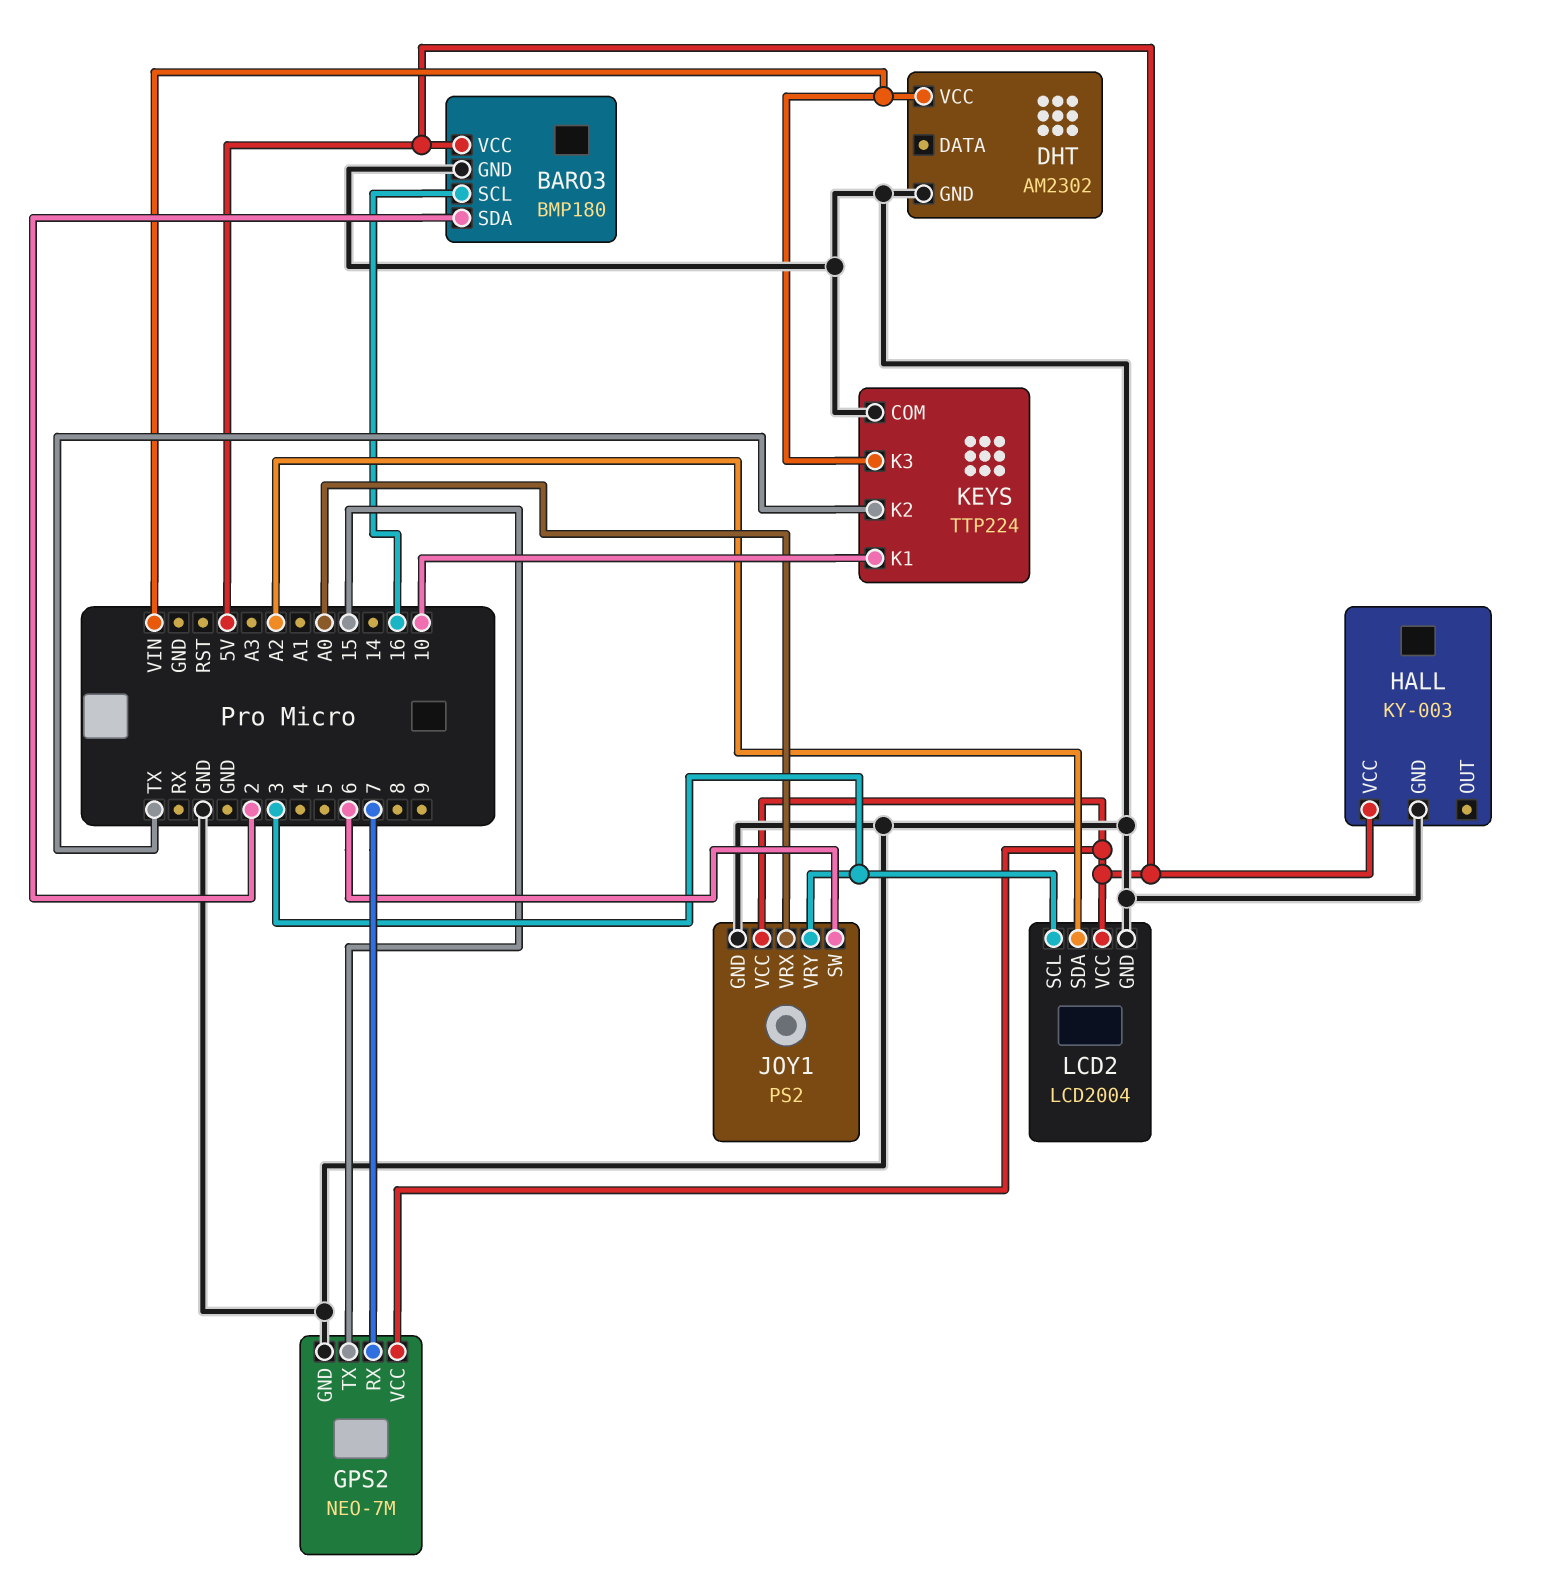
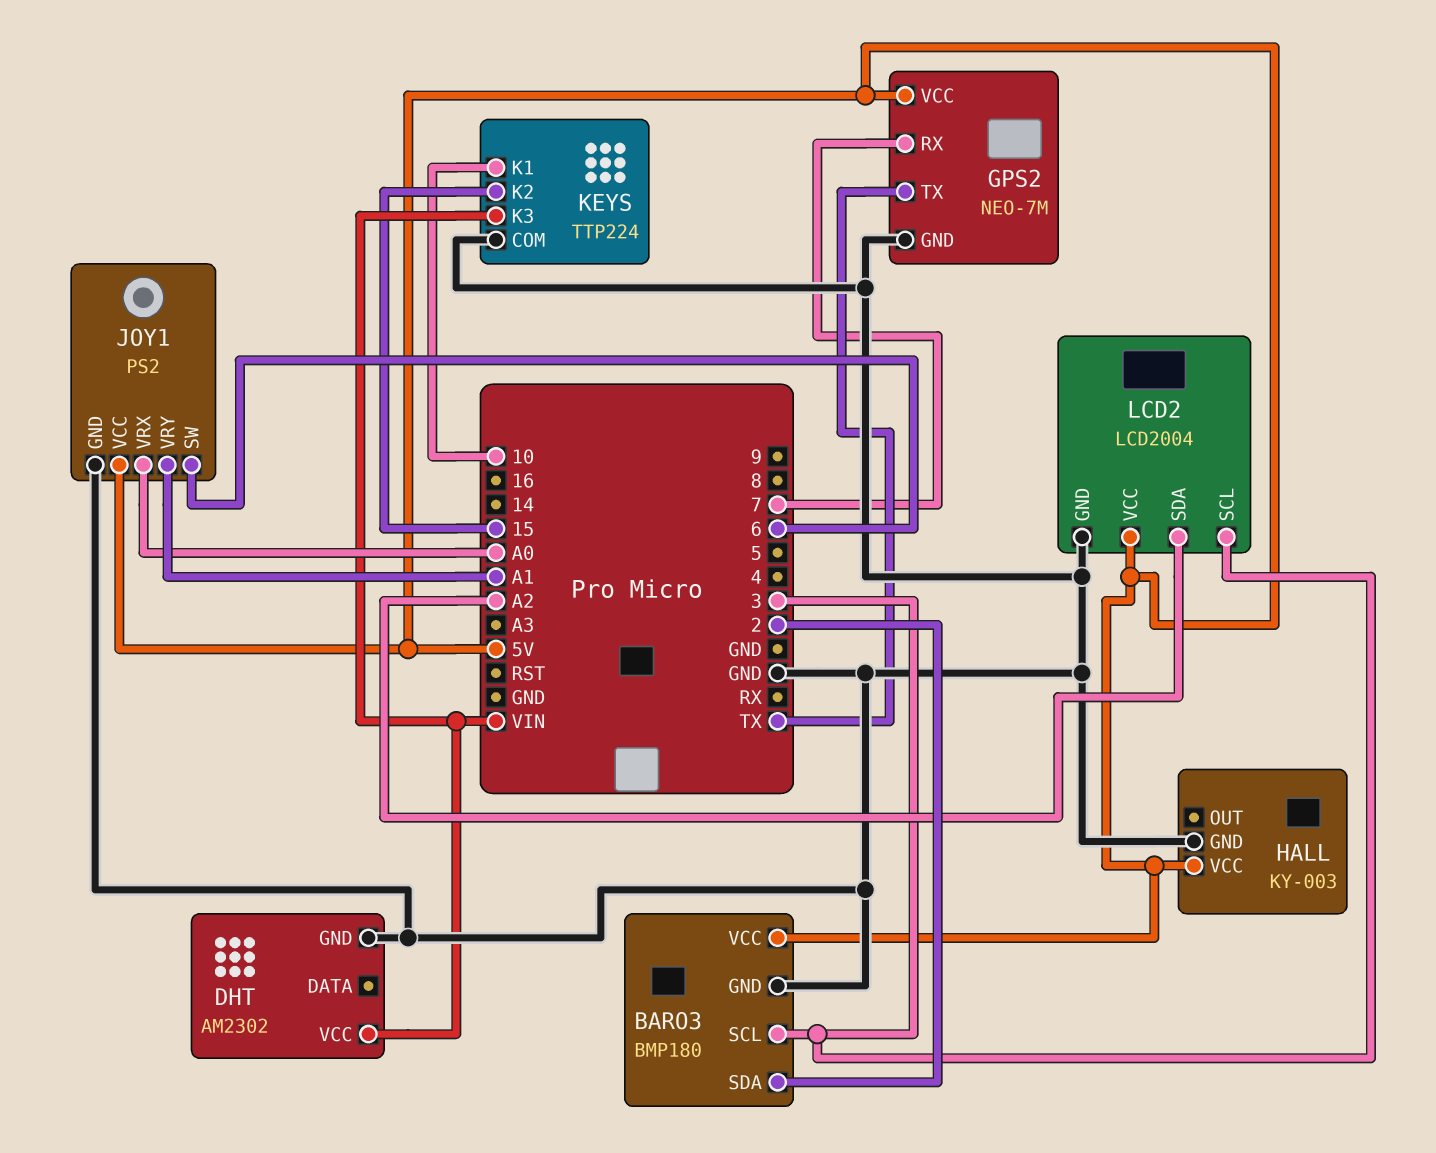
BARO3 pin SCL: 16 -> 3
GPS2 pin TX: 15 -> TX
JOY1 pin VRY: 3 -> A1
KEYS pin K2: TX -> 15

